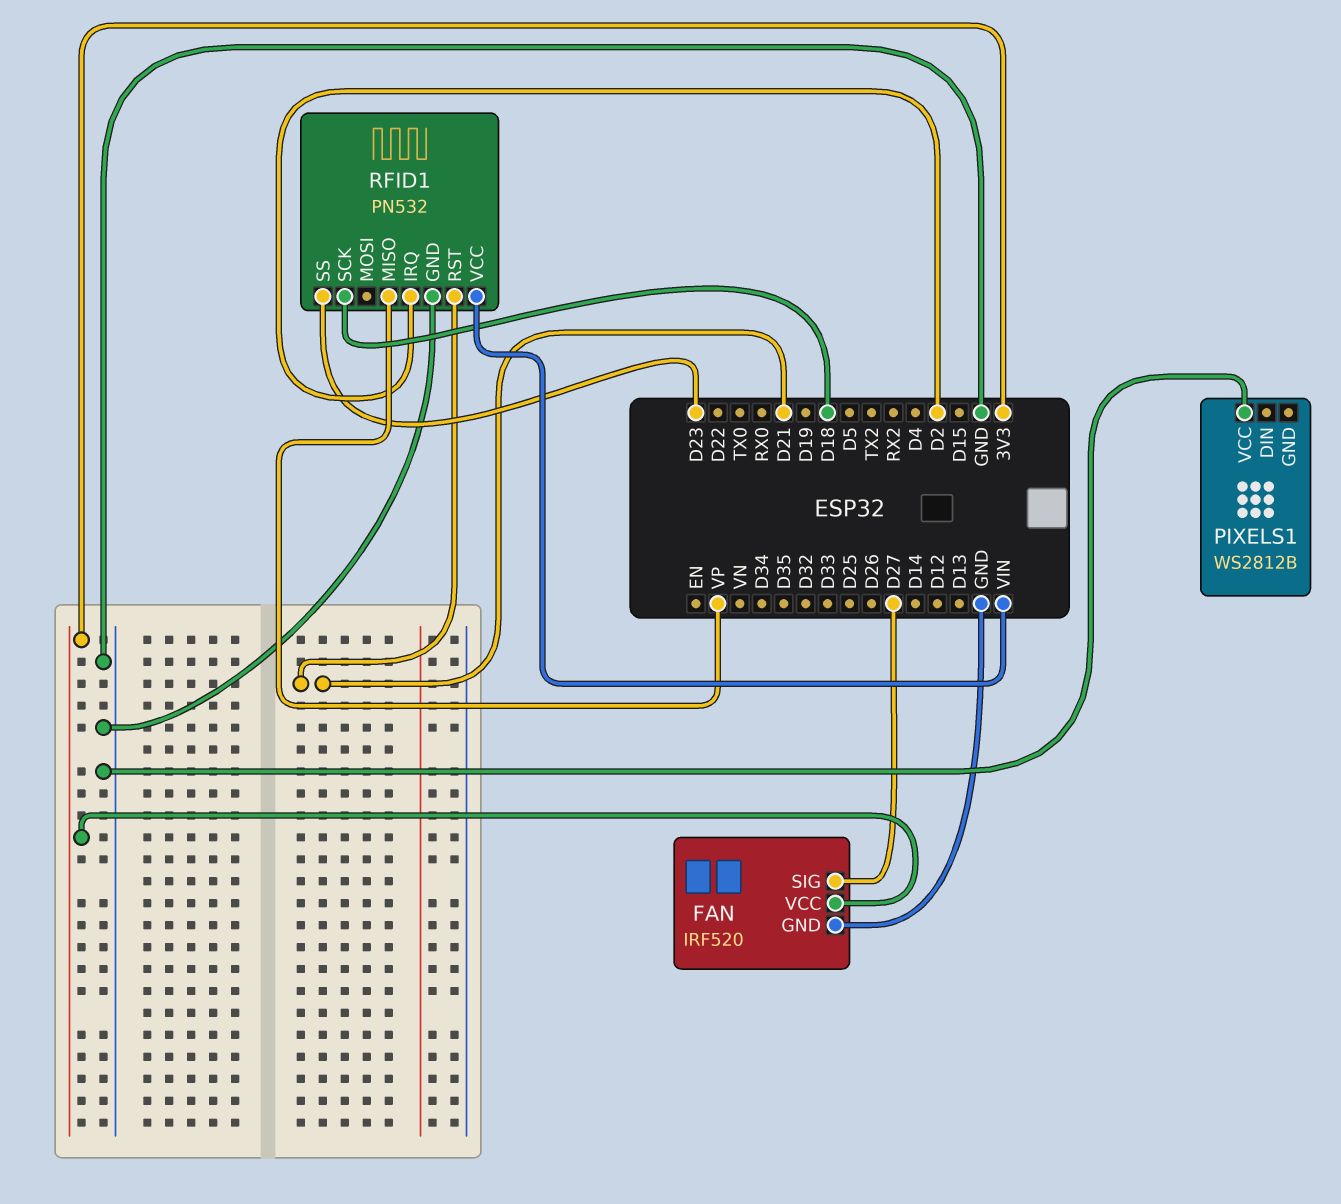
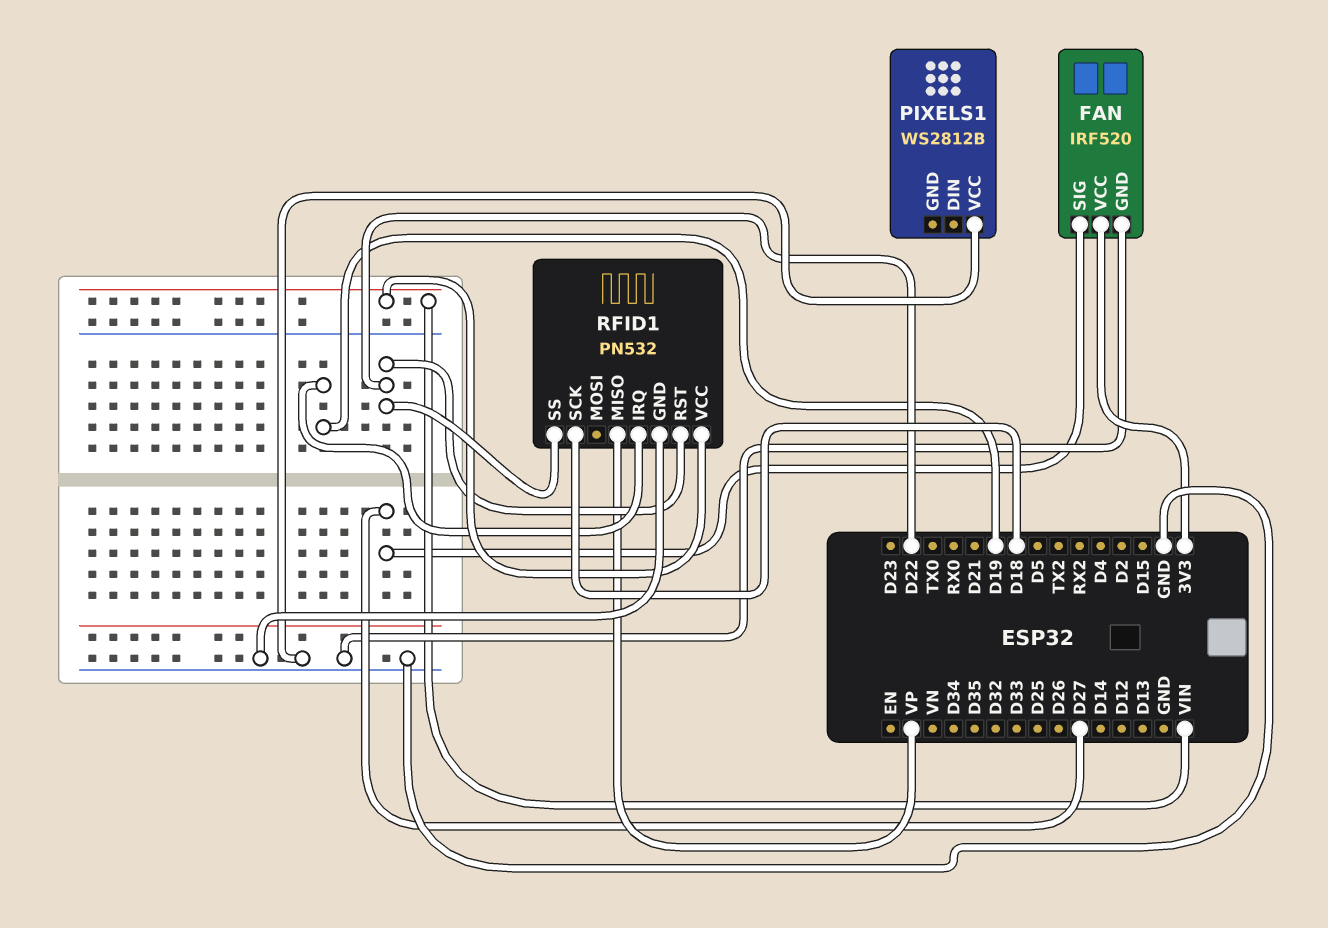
RFID1 pin IRQ: D2 -> D19
RFID1 pin RST: D21 -> D22
RFID1 pin SS: D23 -> D22

